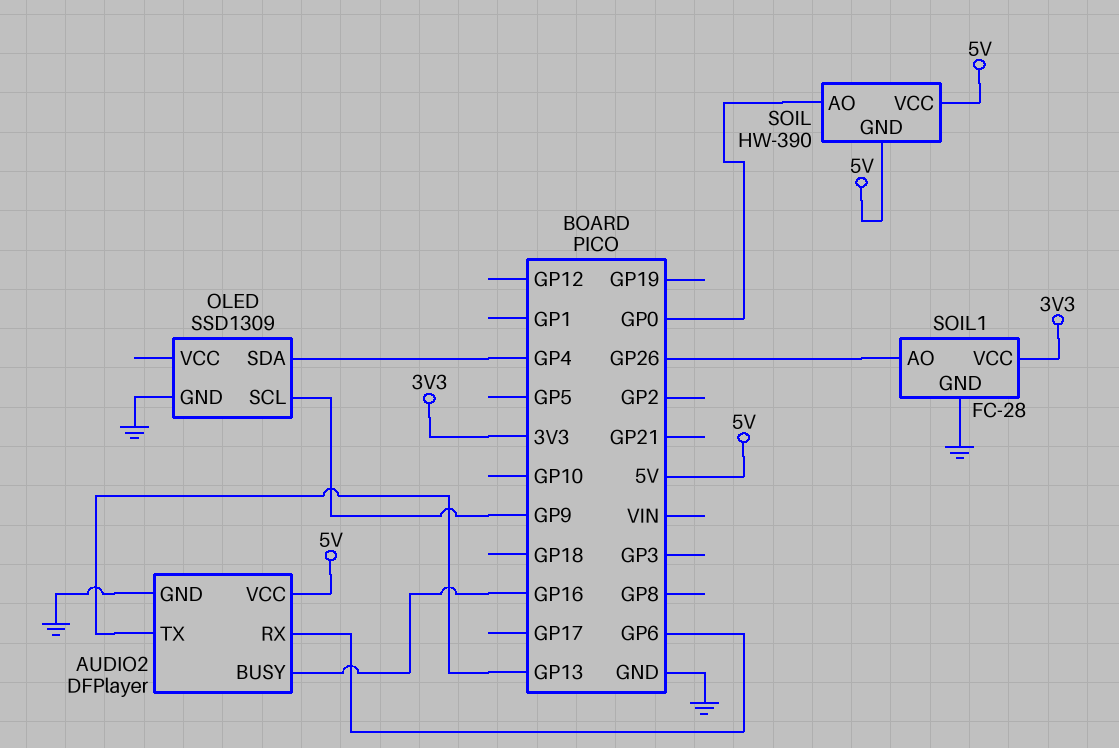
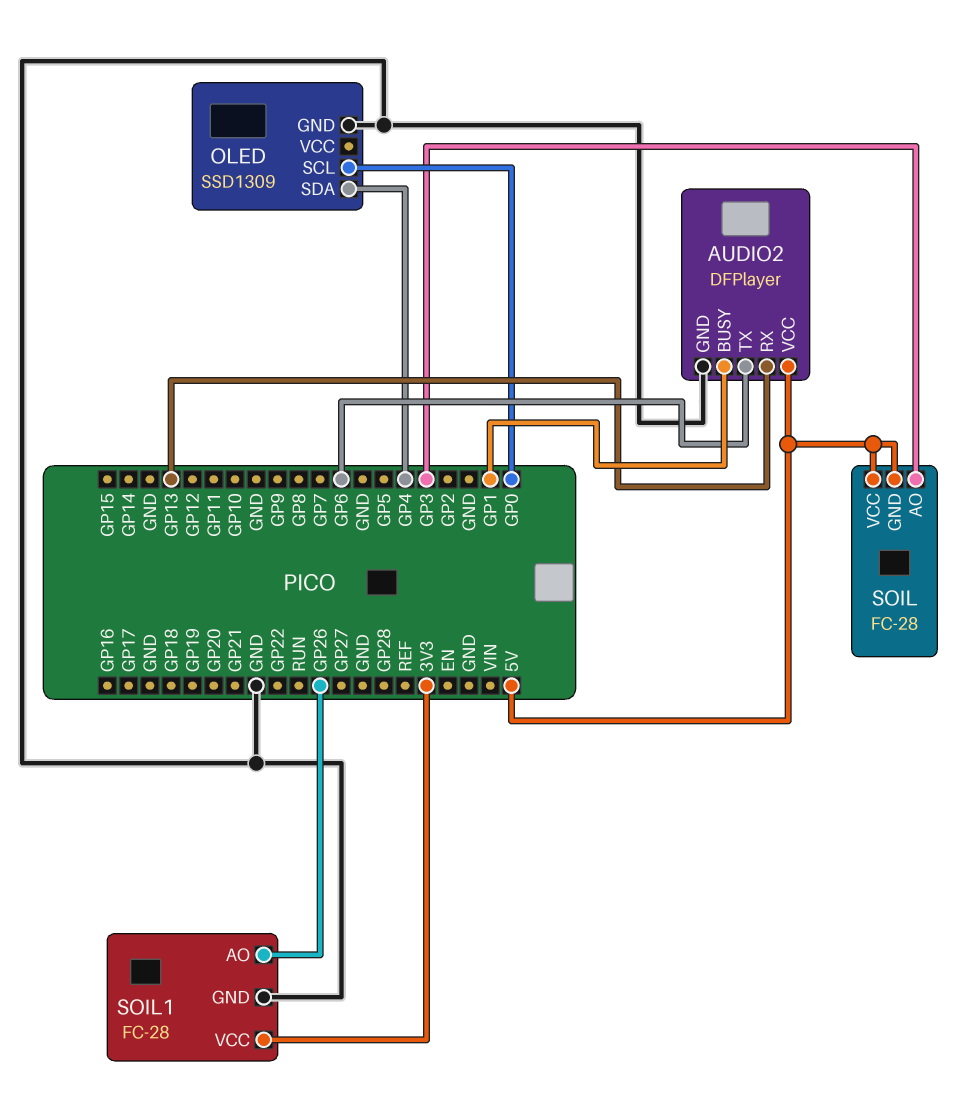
AUDIO2 pin BUSY: GP16 -> GP1
AUDIO2 pin RX: GP6 -> GP13
AUDIO2 pin TX: GP13 -> GP6
OLED pin SCL: GP9 -> GP0
SOIL: HW-390 -> FC-28
SOIL pin AO: GP0 -> GP3

